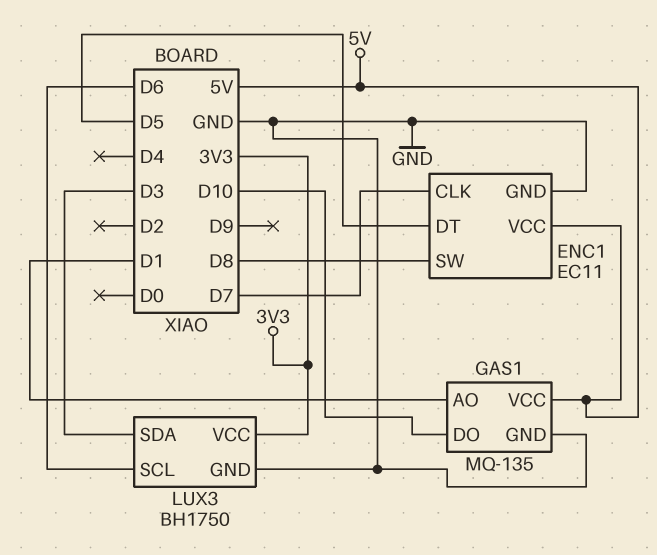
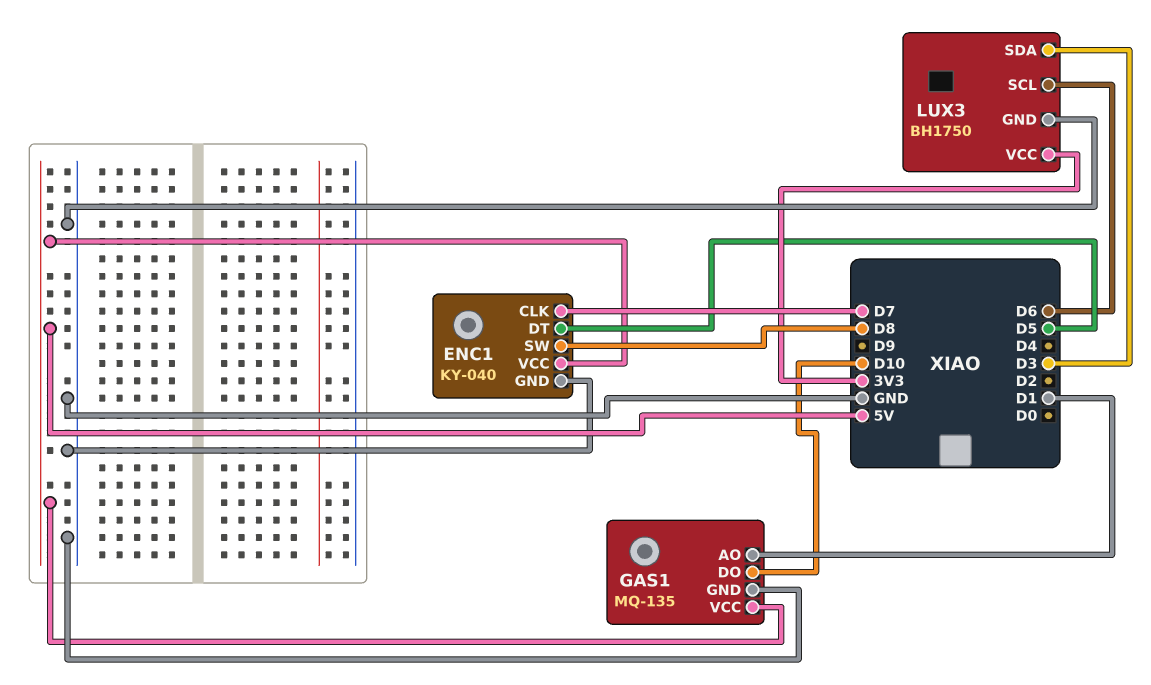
ENC1: EC11 -> KY-040

